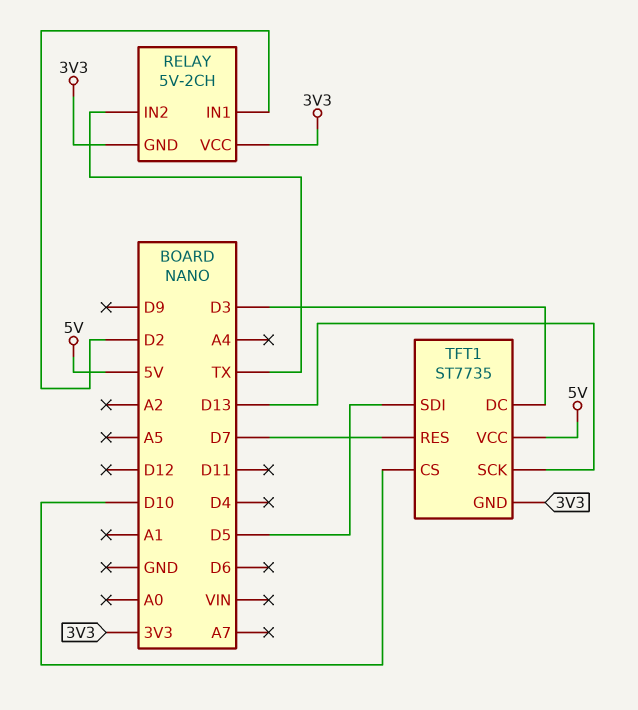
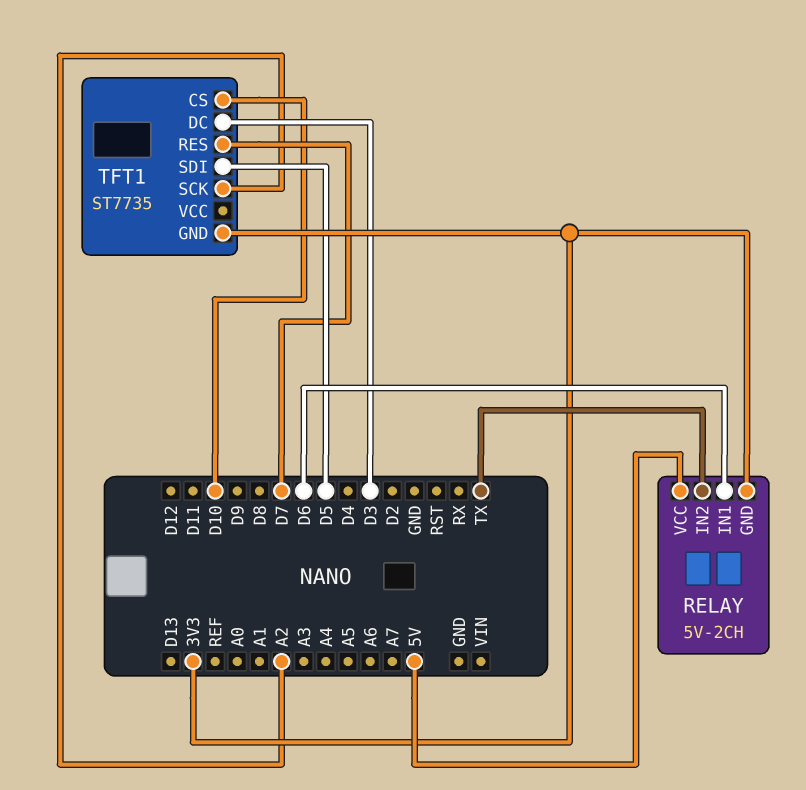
RELAY pin IN1: D2 -> D6
RELAY pin VCC: 3V3 -> 5V
TFT1 pin SCK: D13 -> A2
TFT1 pin VCC: 5V -> none

